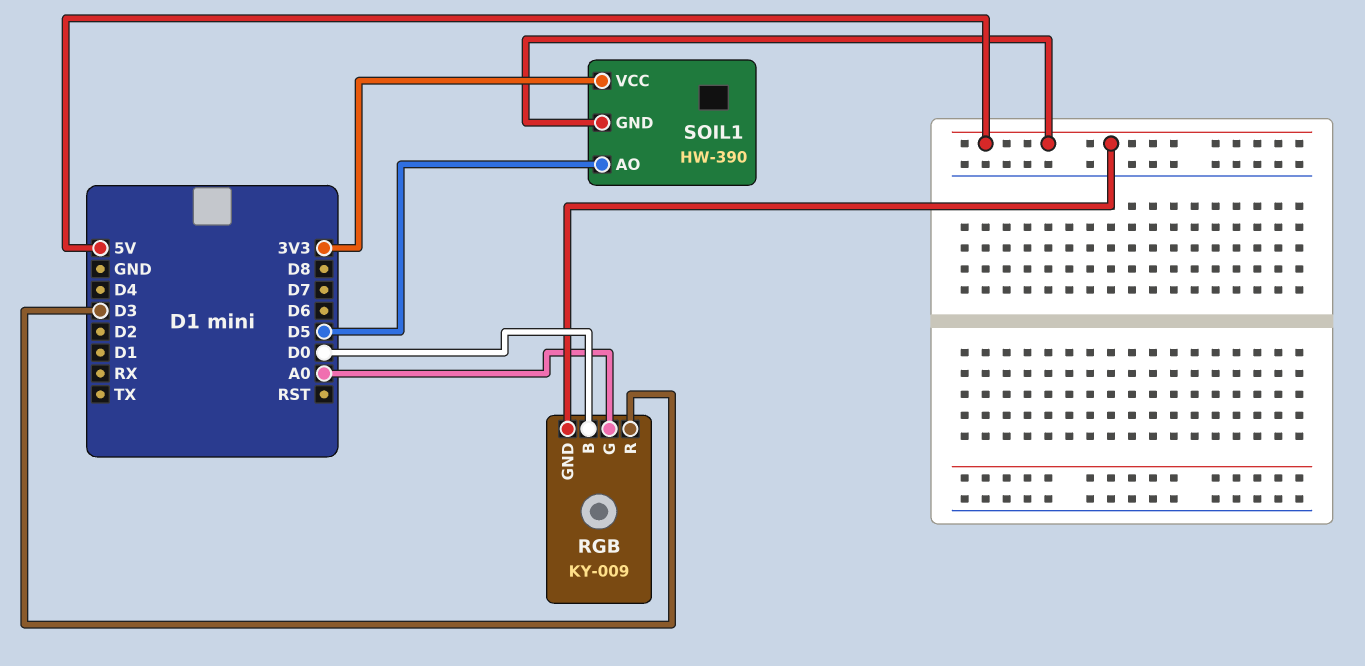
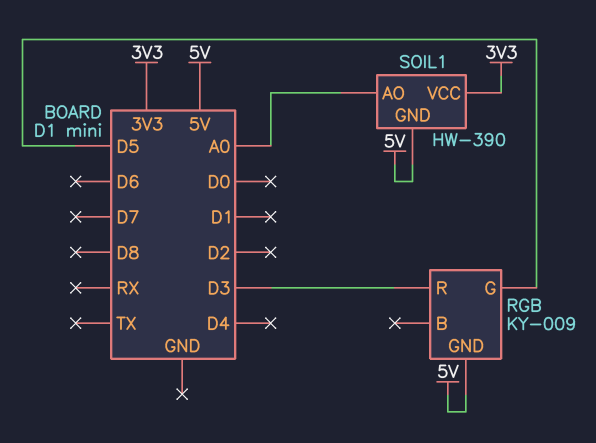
RGB pin B: D0 -> none
RGB pin G: A0 -> D5
SOIL1 pin AO: D5 -> A0

